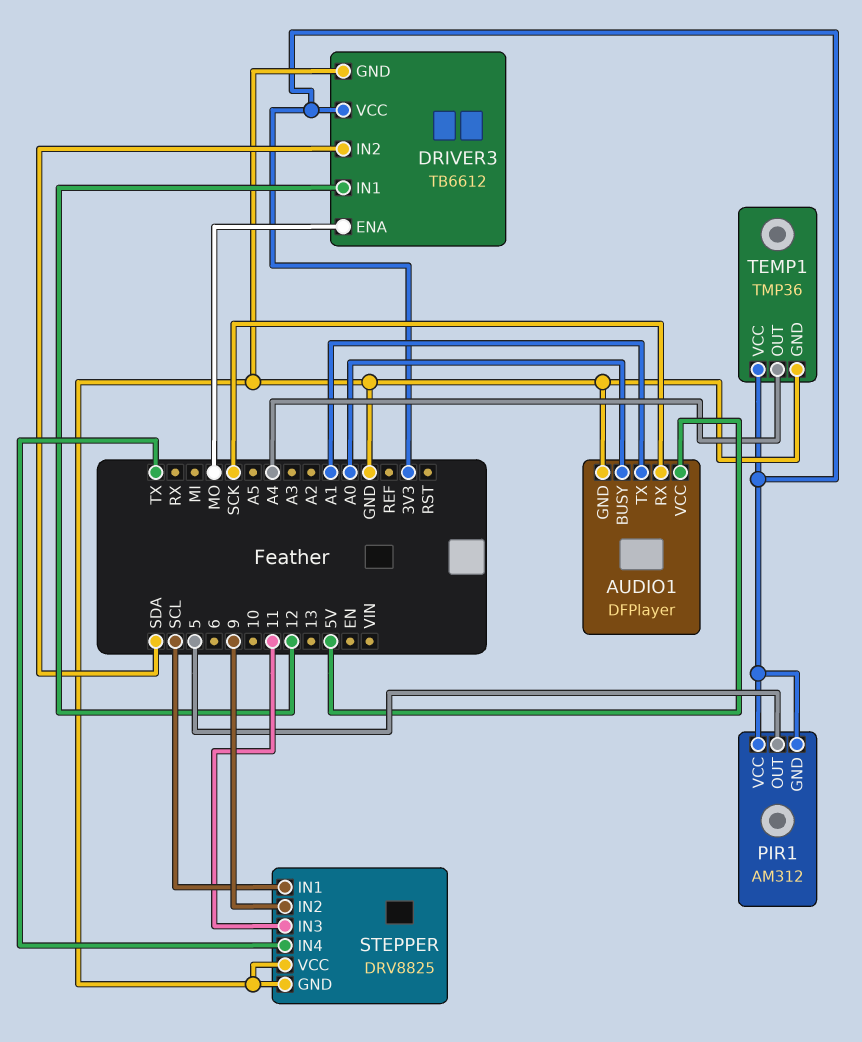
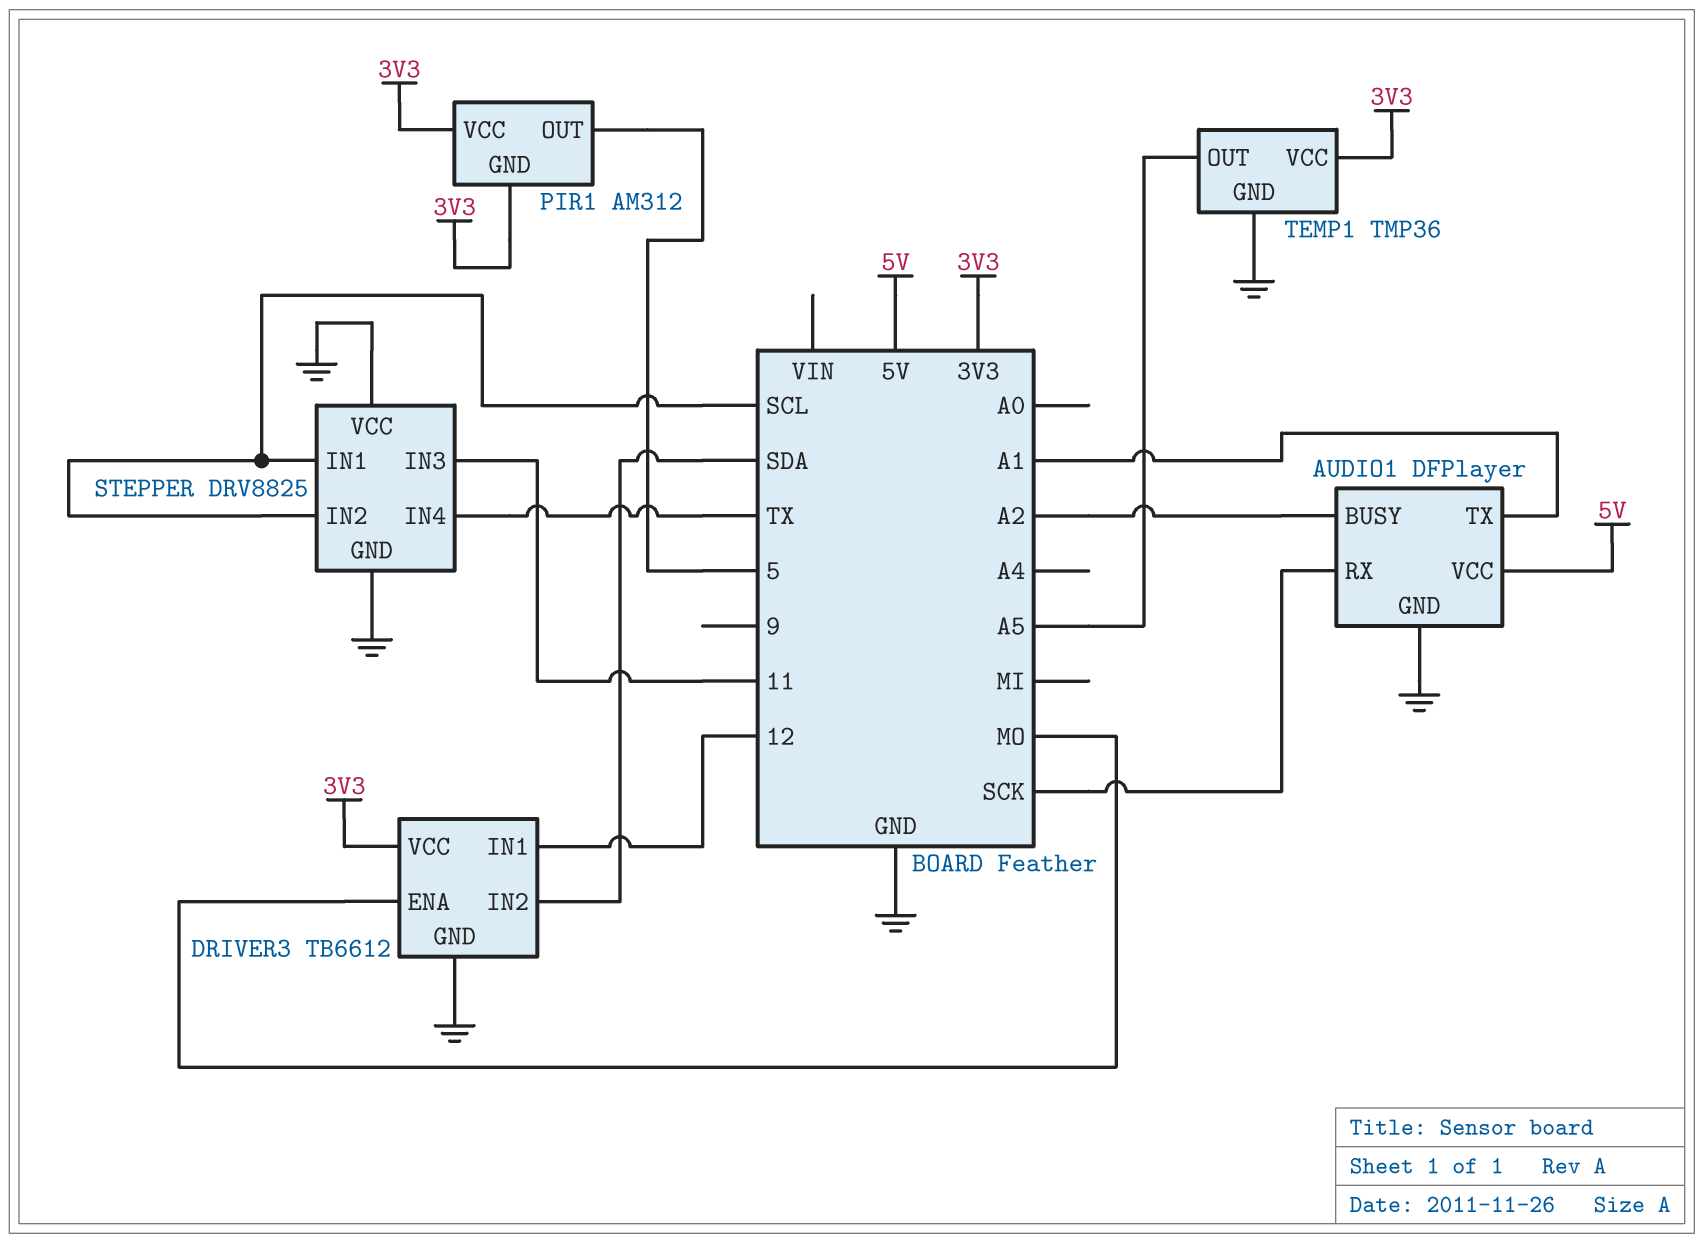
AUDIO1 pin BUSY: A0 -> A2
STEPPER pin IN2: 9 -> SCL
TEMP1 pin OUT: A4 -> A5

